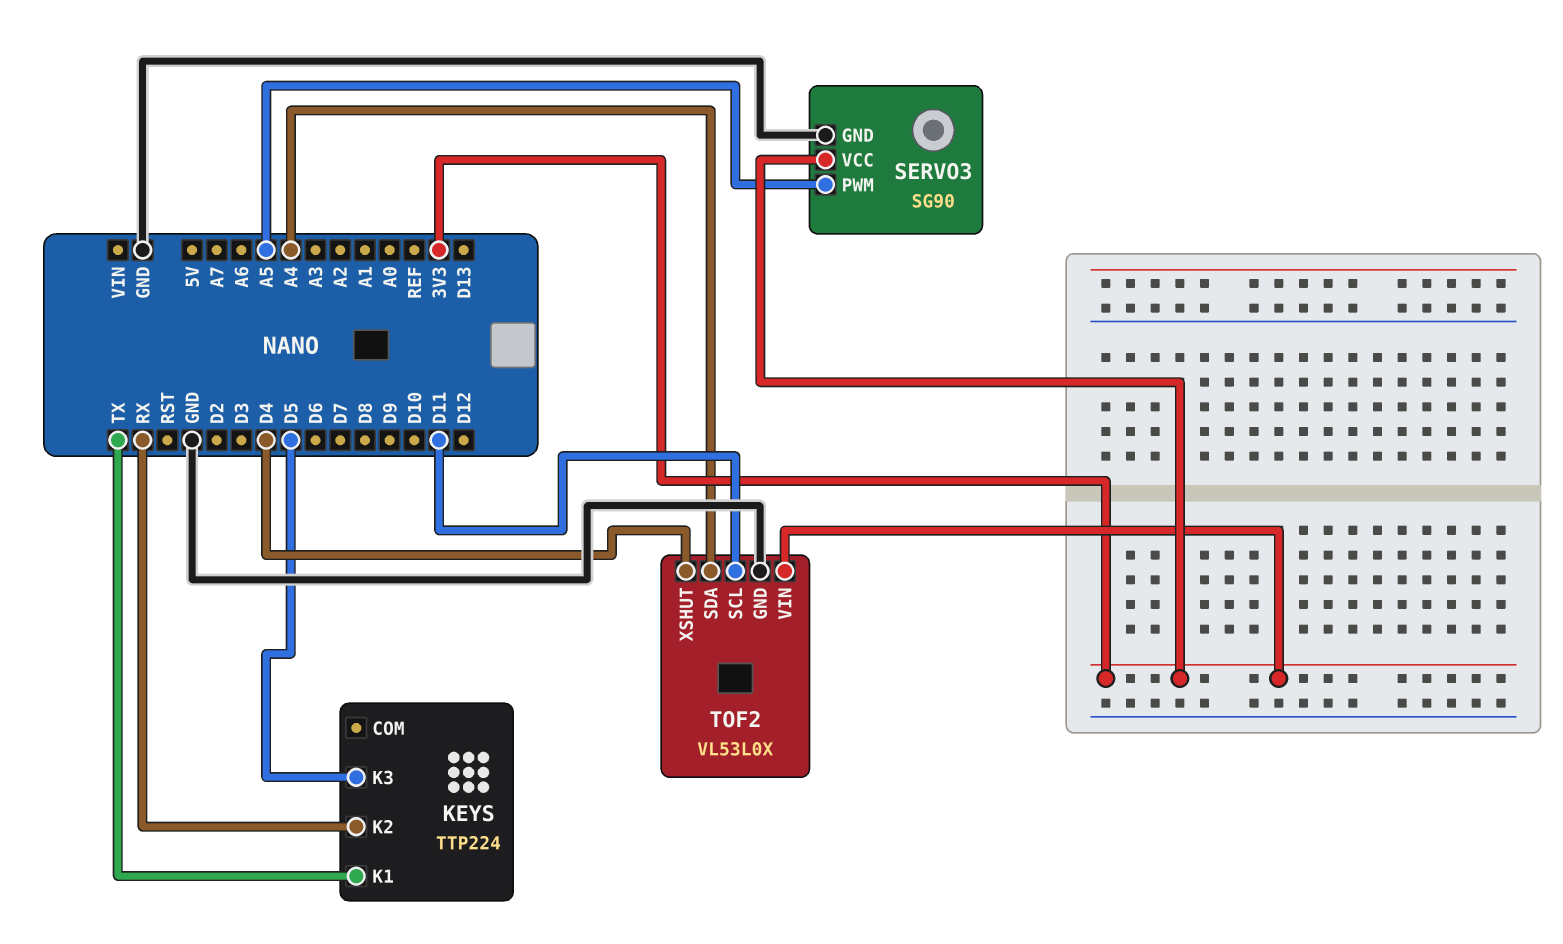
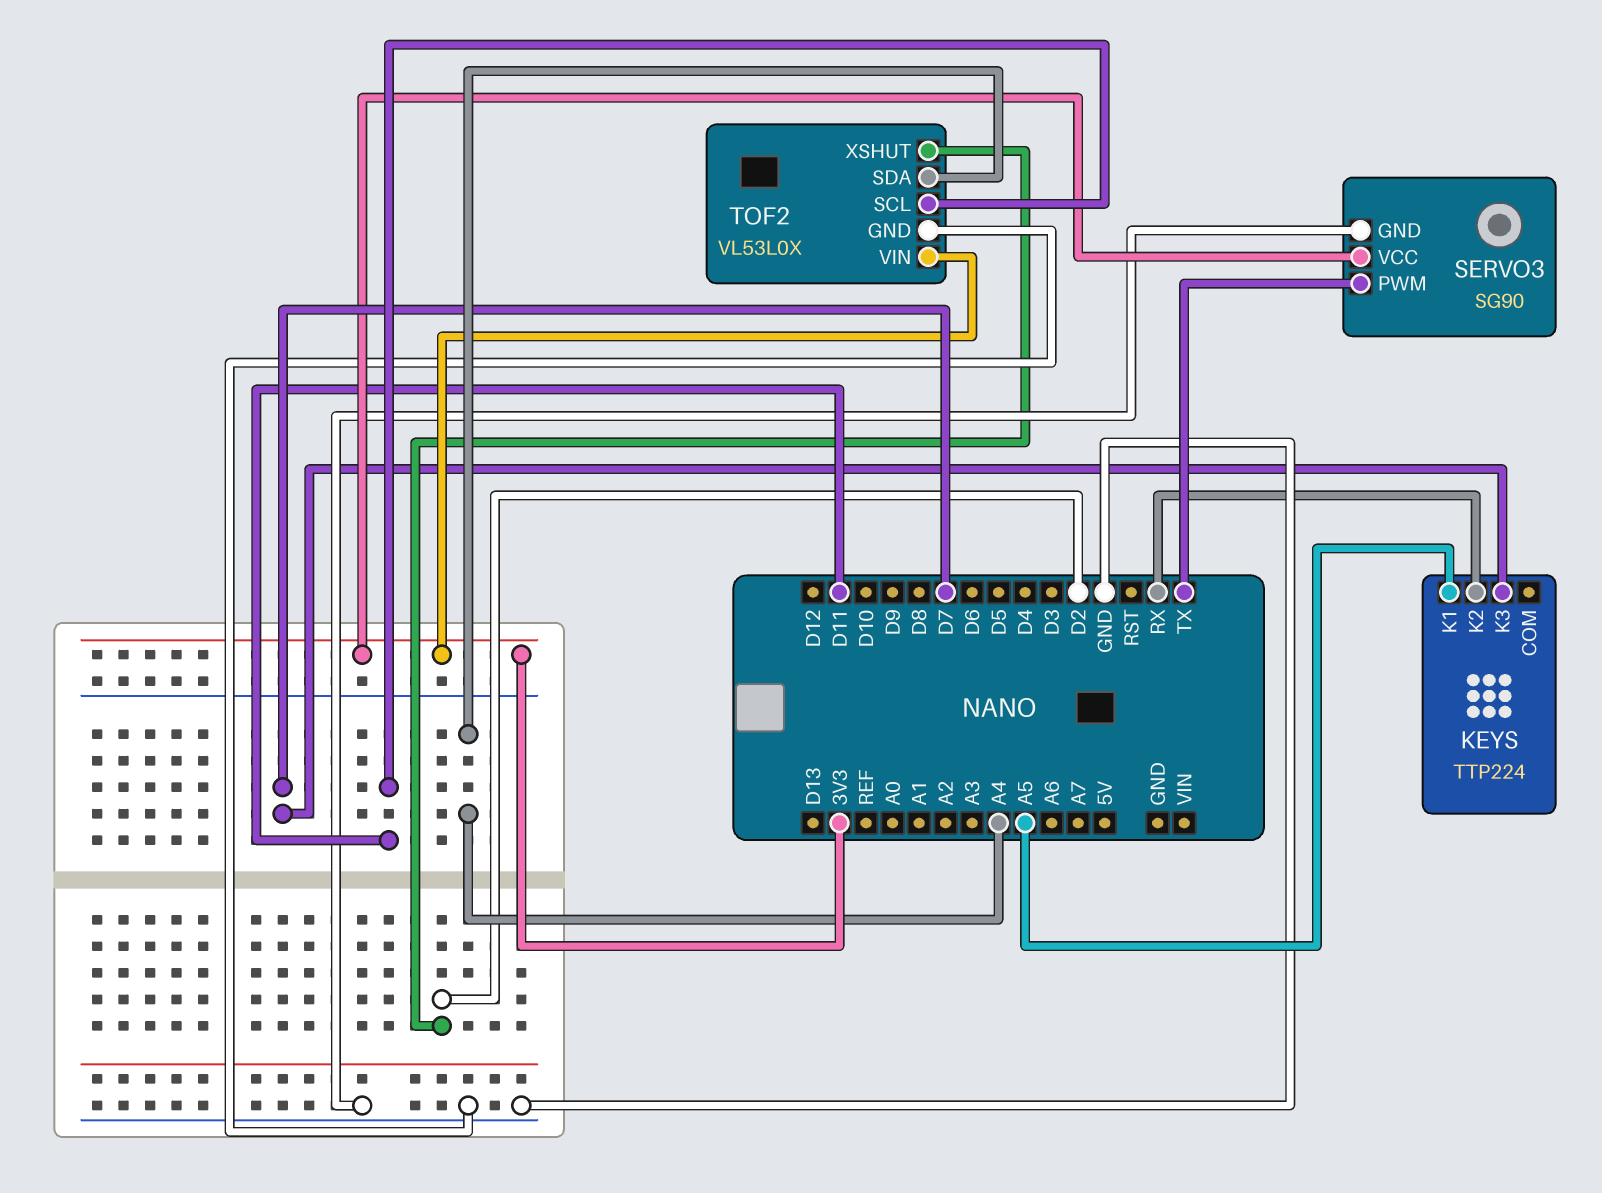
KEYS pin K1: TX -> A5
KEYS pin K3: D5 -> D7
SERVO3 pin PWM: A5 -> TX
TOF2 pin XSHUT: D4 -> D2

